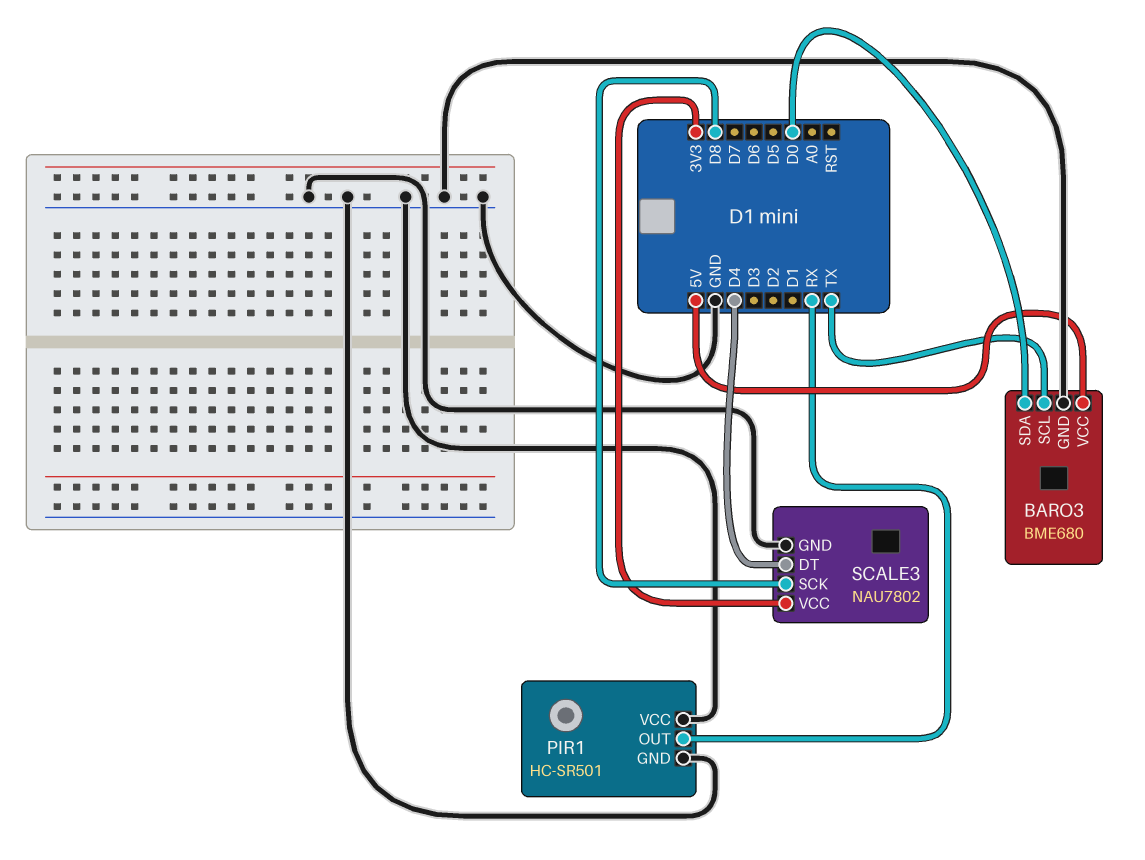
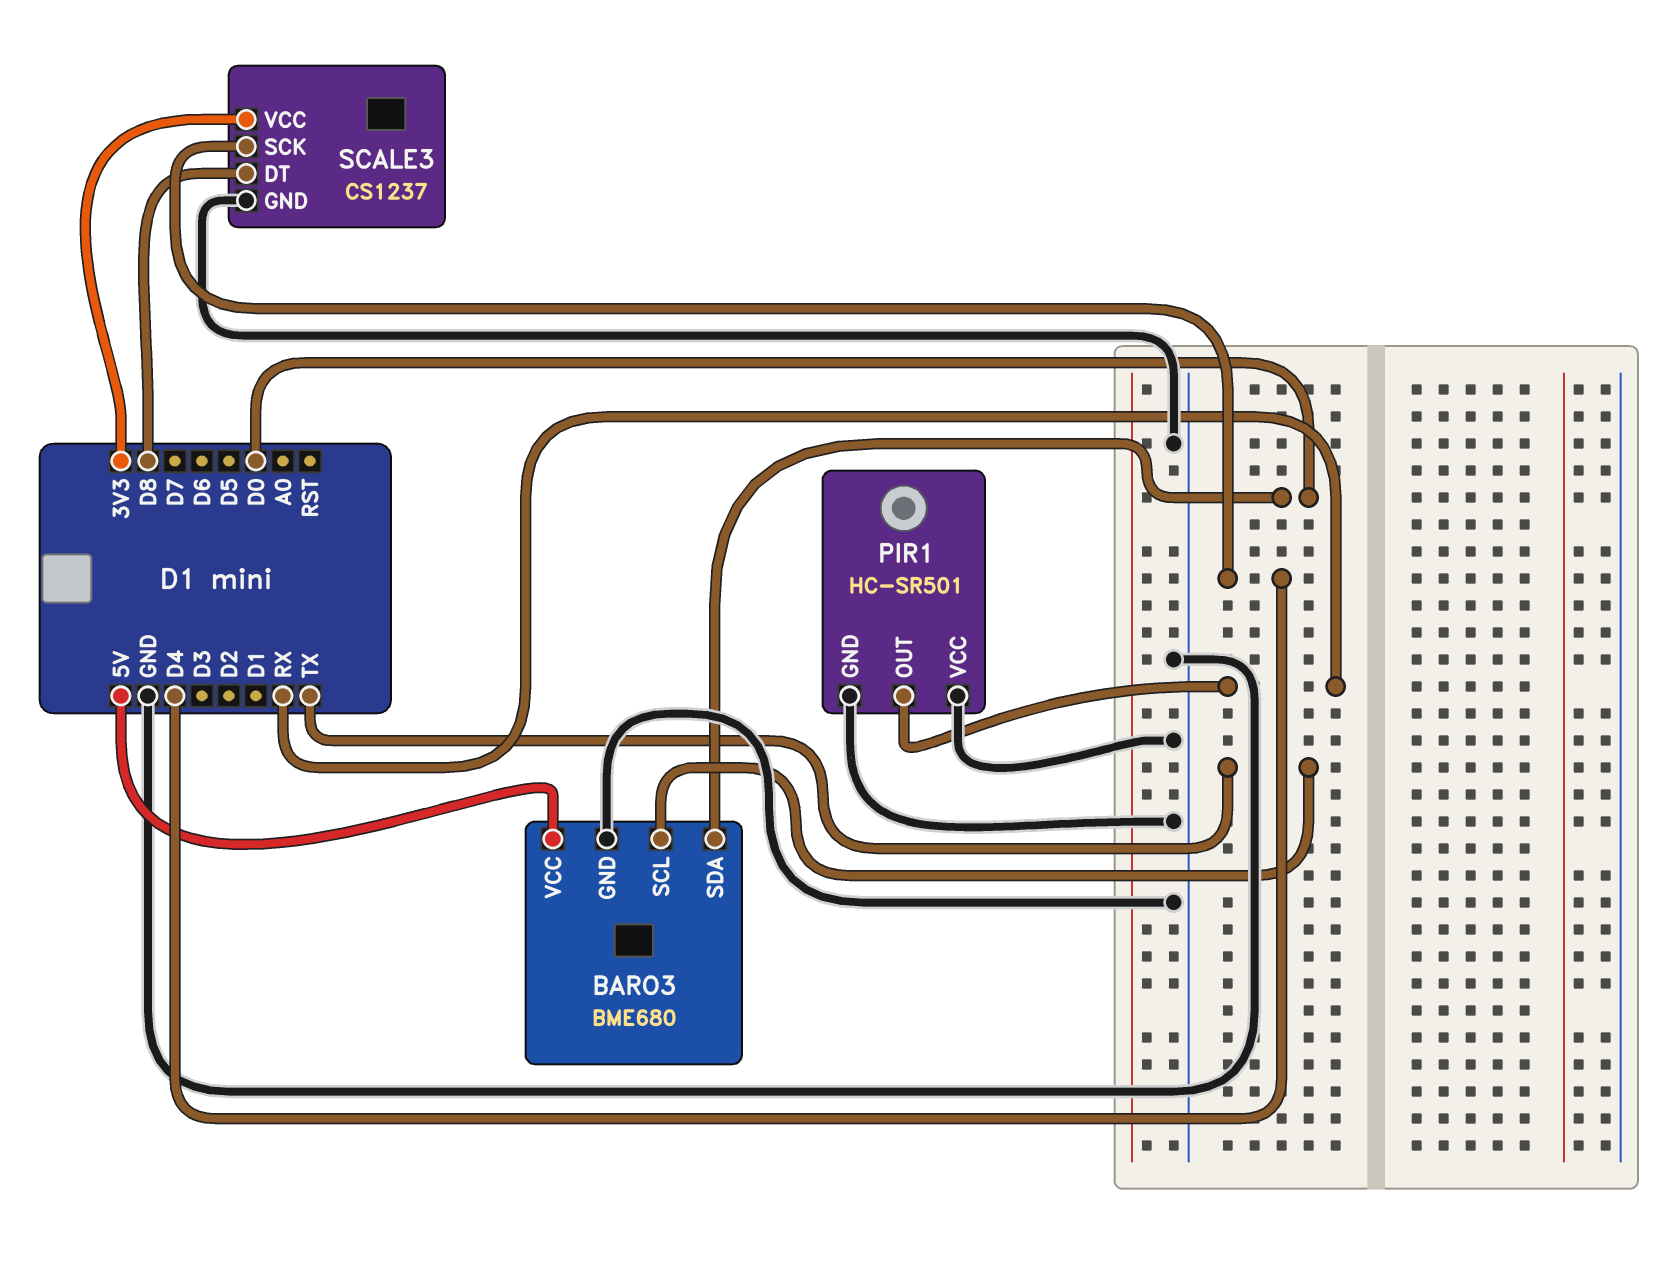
SCALE3: NAU7802 -> CS1237
SCALE3 pin DT: D4 -> D8
SCALE3 pin SCK: D8 -> D4

